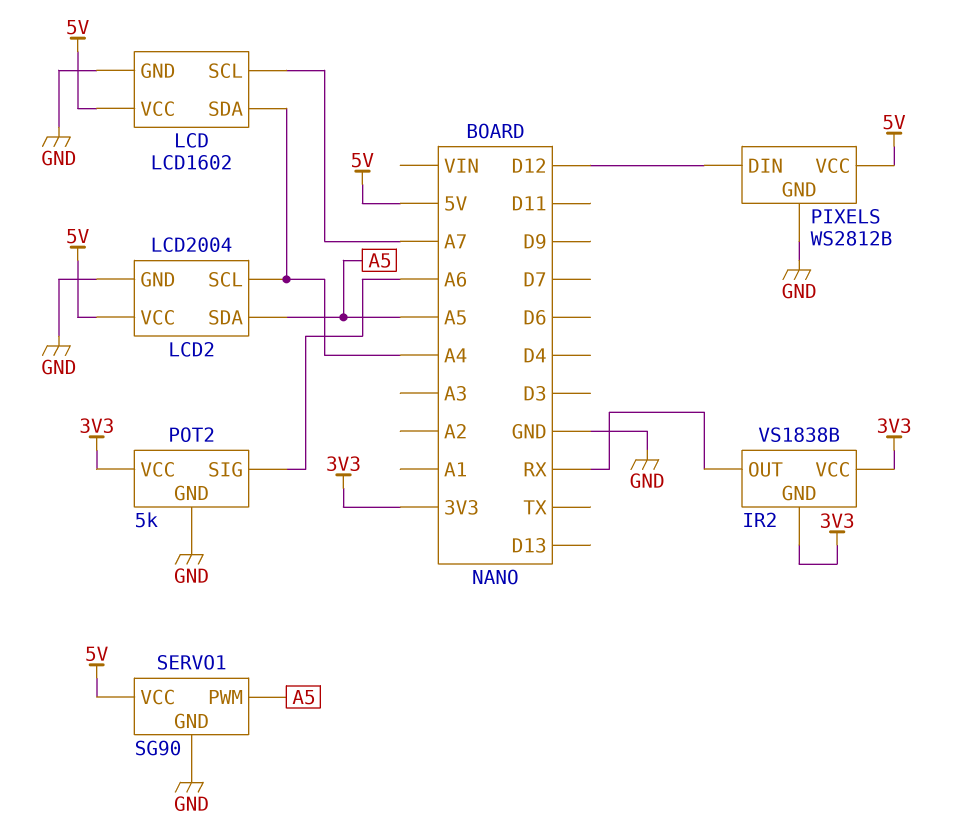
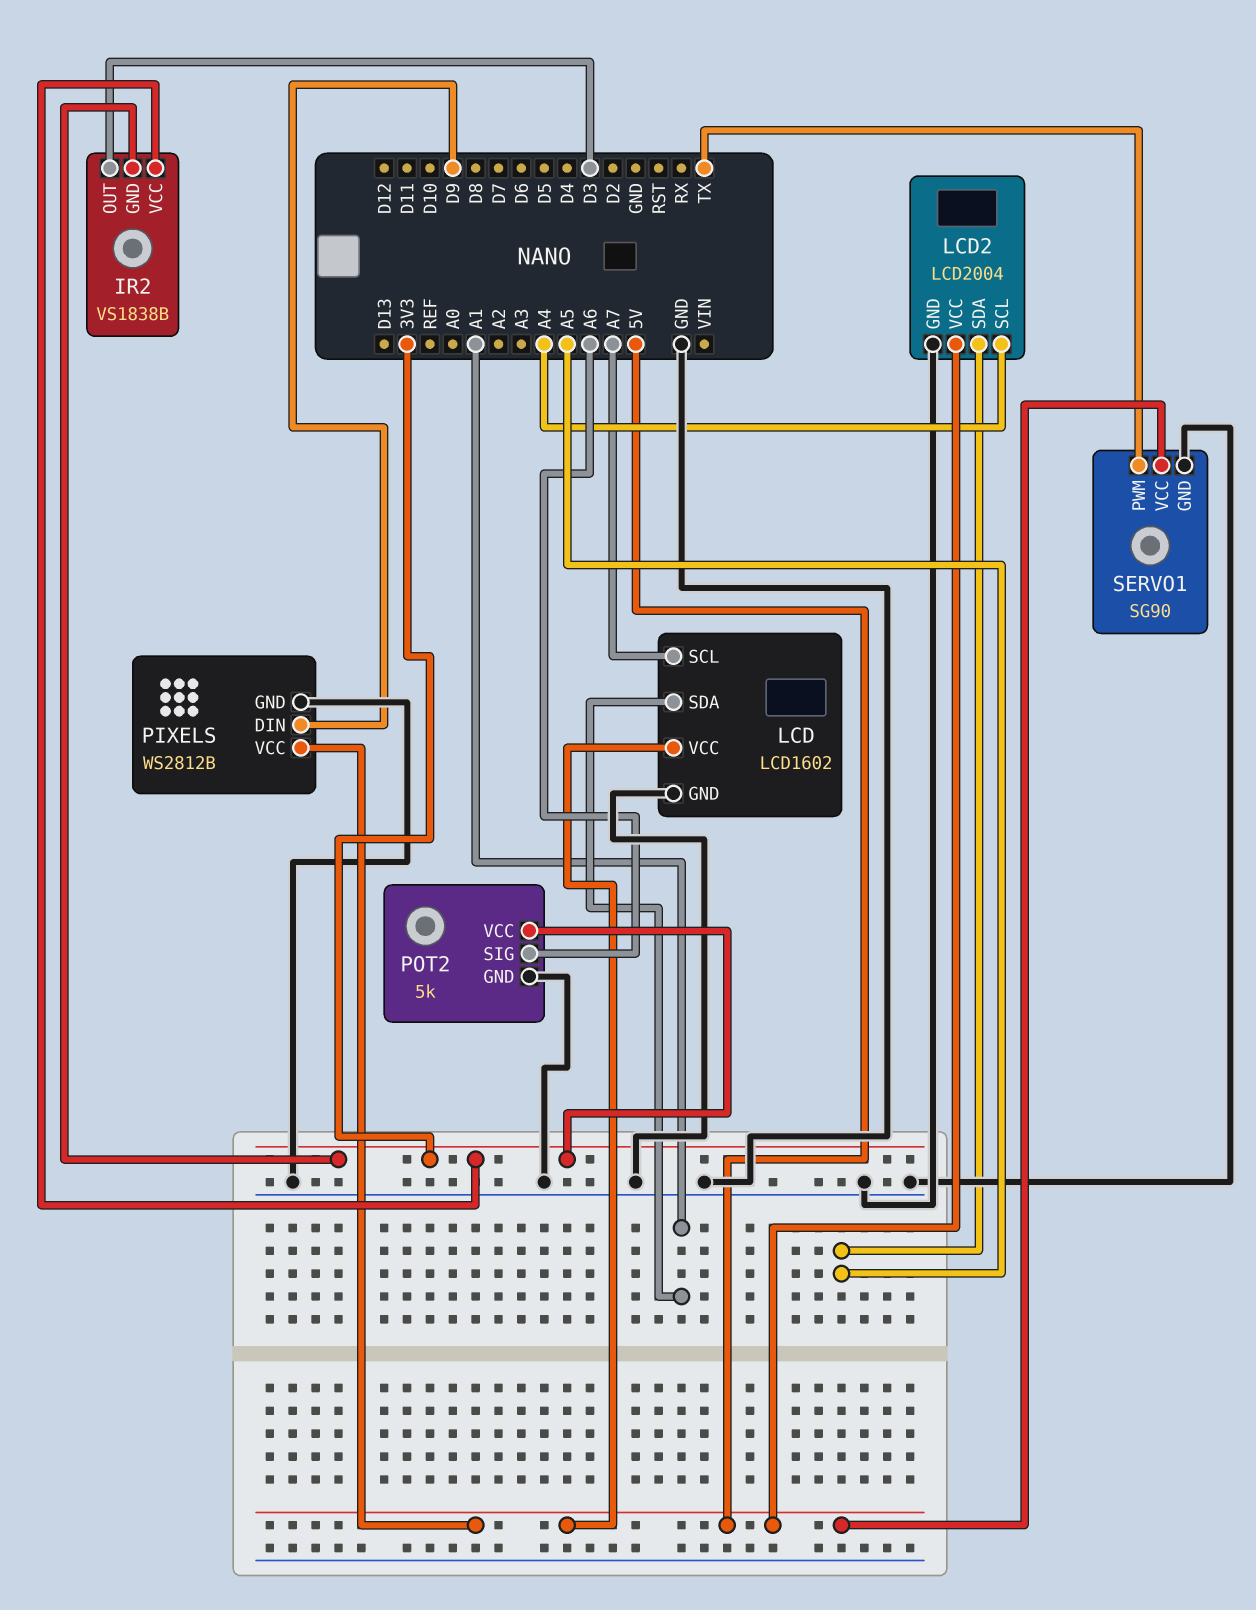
IR2 pin OUT: RX -> D3
LCD pin SDA: A4 -> A1
PIXELS pin DIN: D12 -> D9
SERVO1 pin PWM: A5 -> TX

